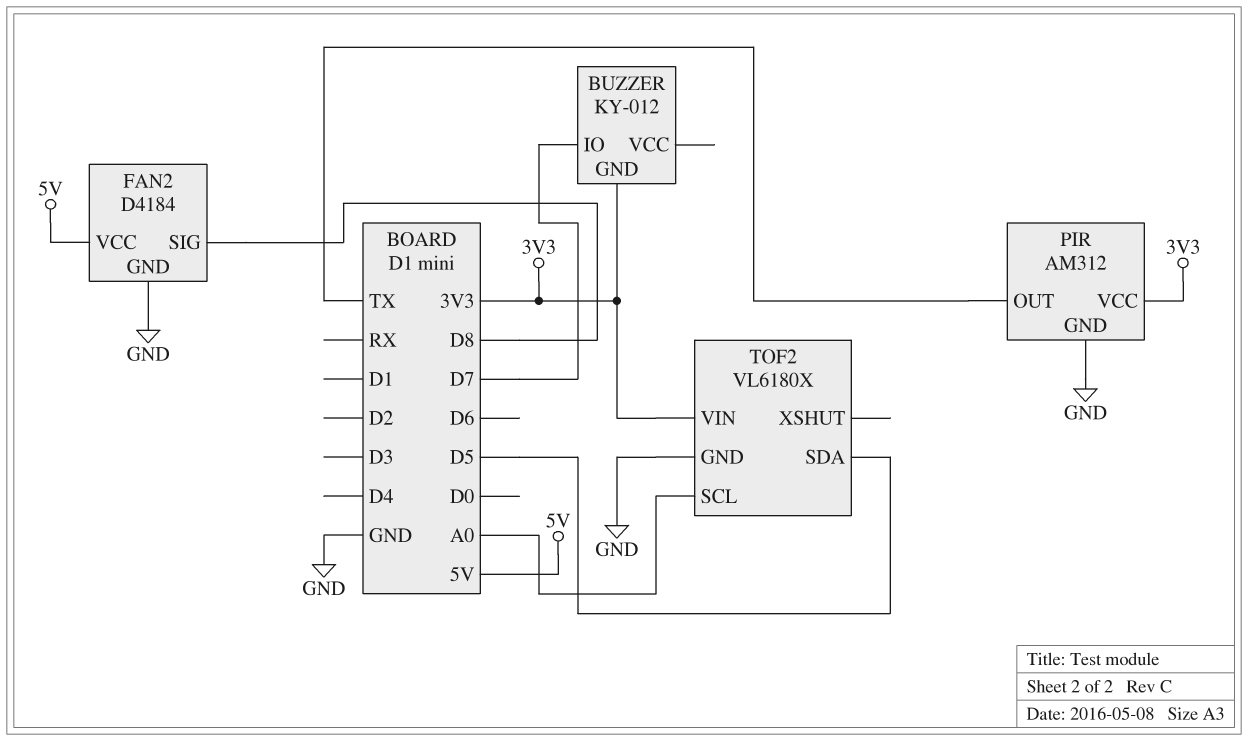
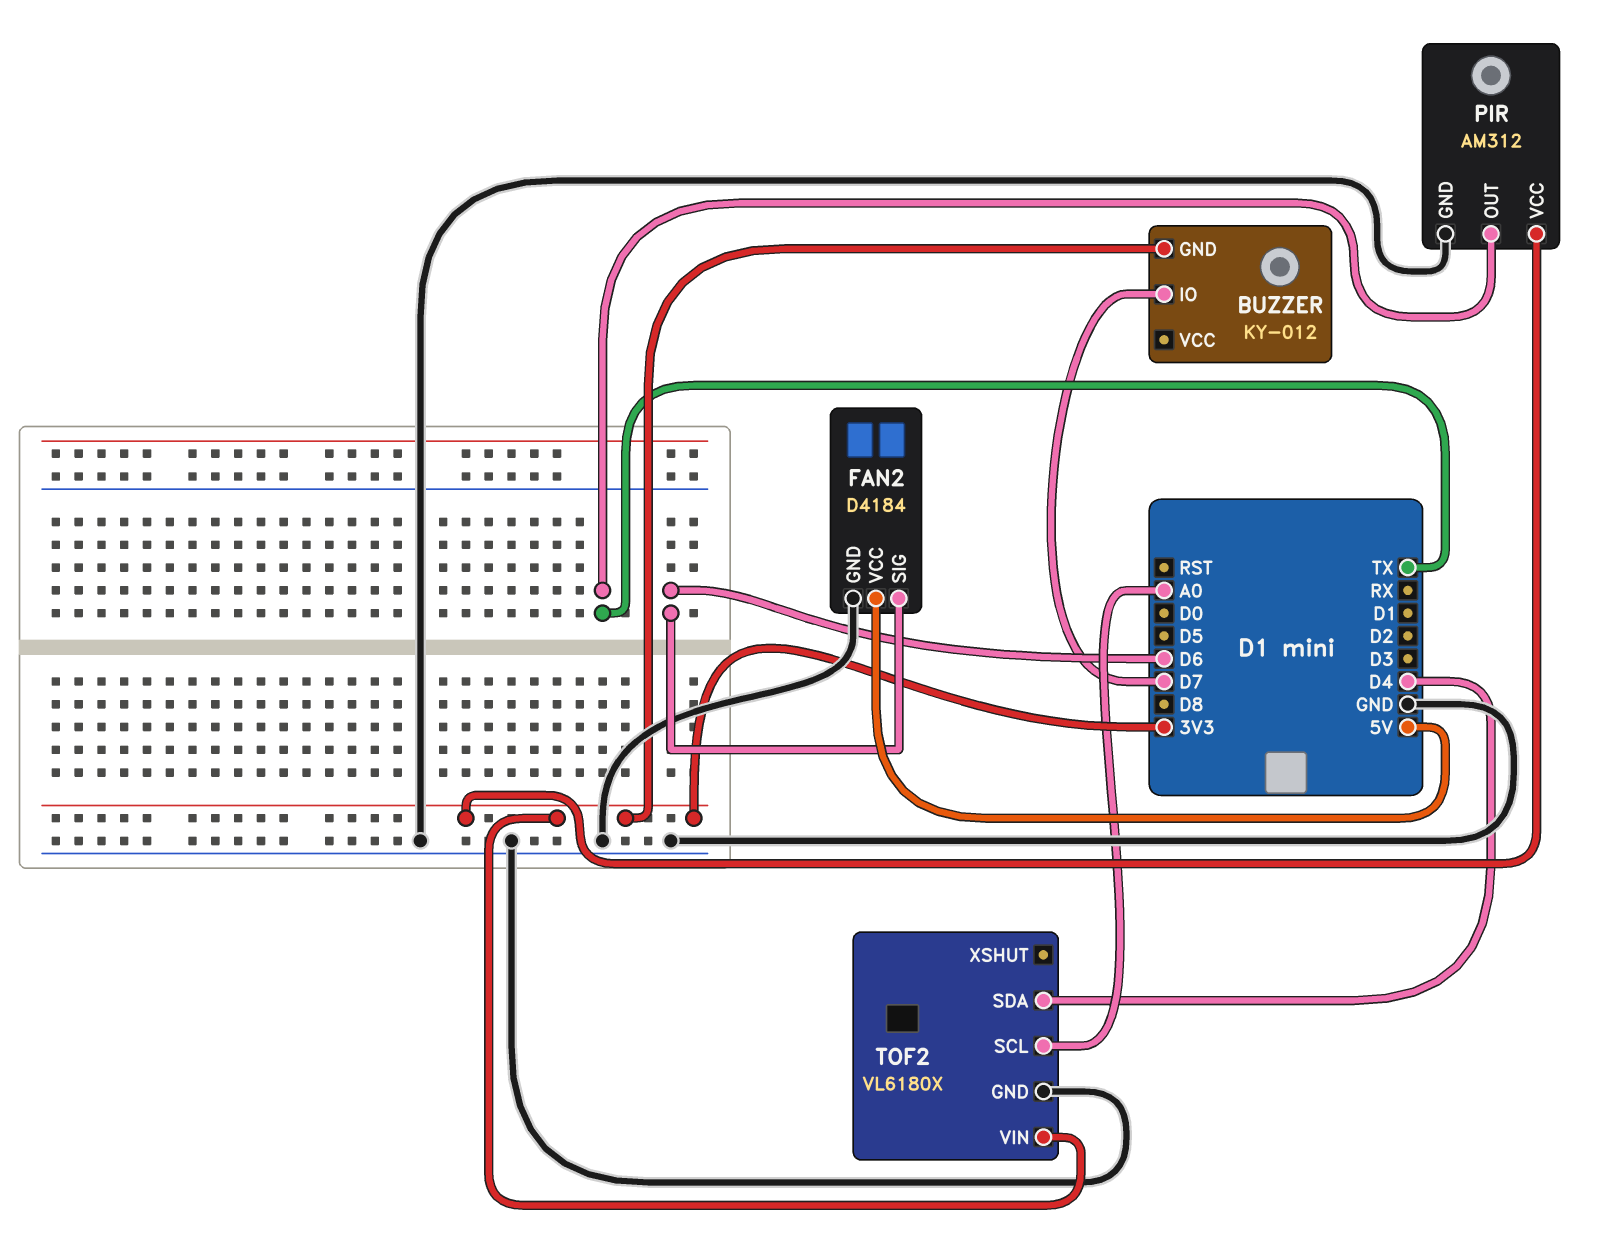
FAN2 pin SIG: D8 -> D6
TOF2 pin SDA: D5 -> D4

